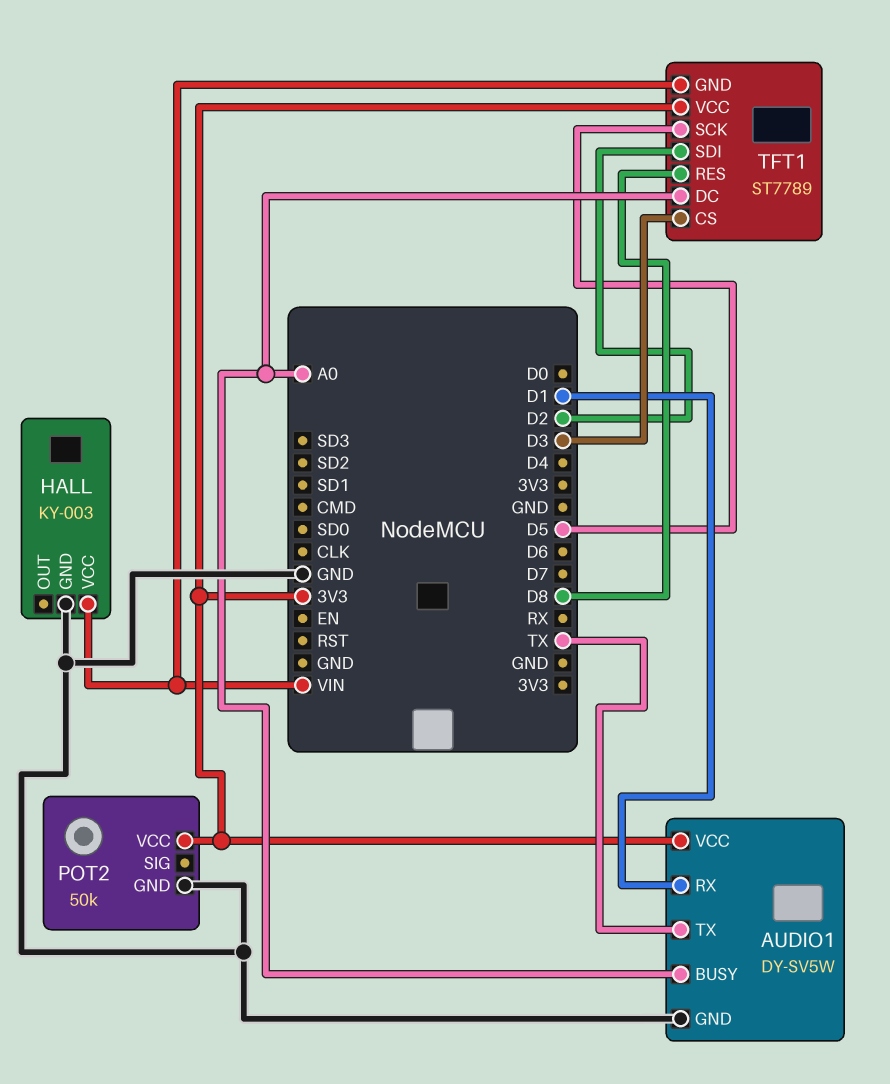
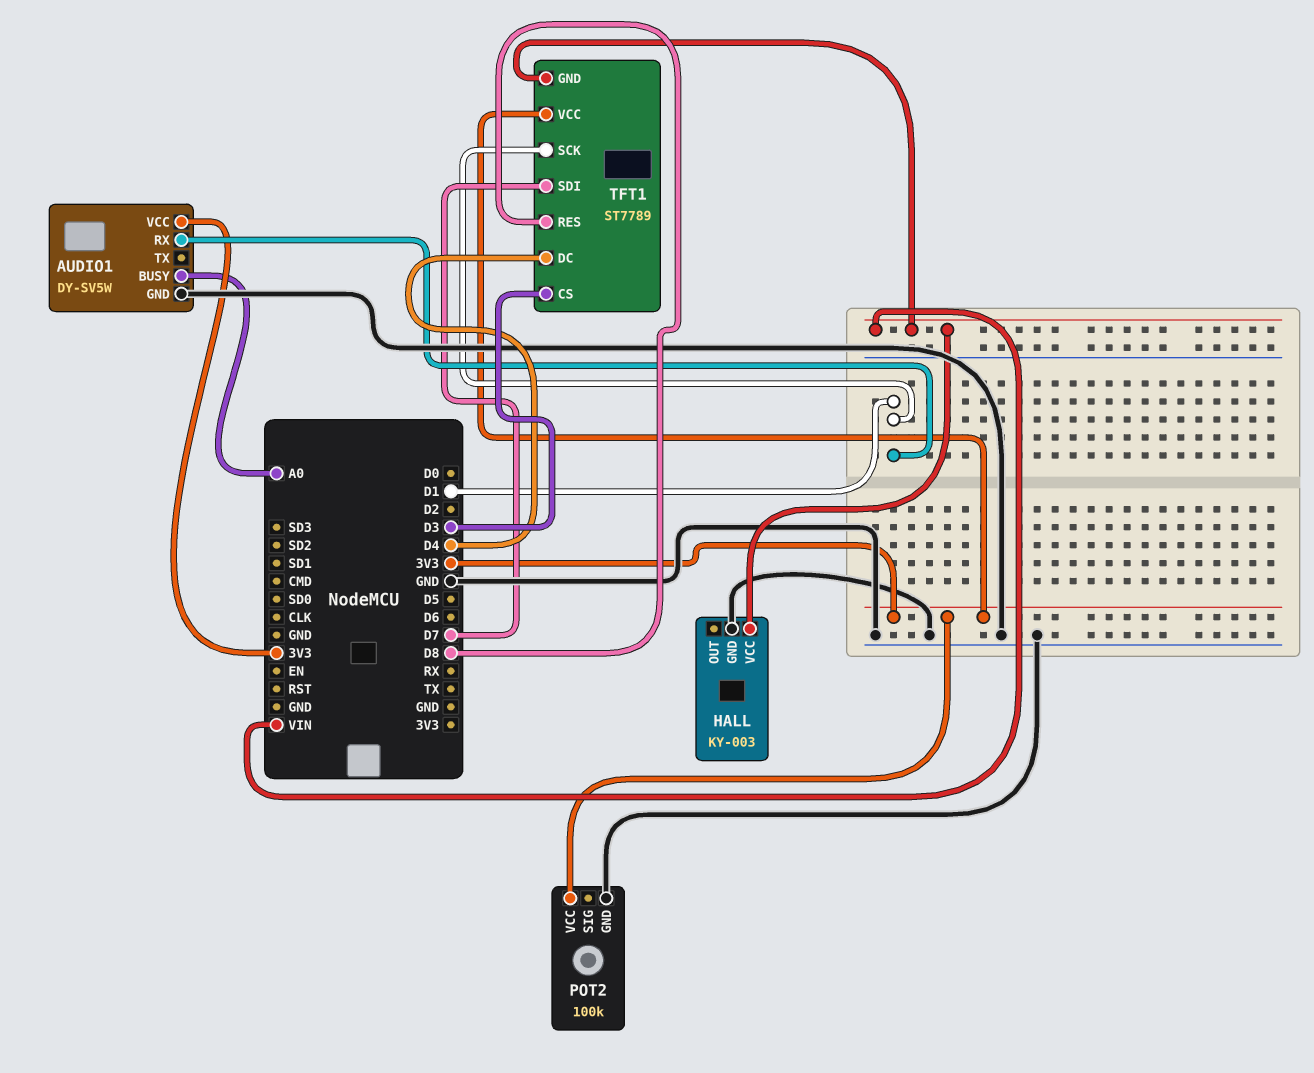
AUDIO1 pin TX: TX -> none
POT2: 50k -> 100k
TFT1 pin DC: A0 -> D4
TFT1 pin SCK: D5 -> D1
TFT1 pin SDI: D2 -> D7

